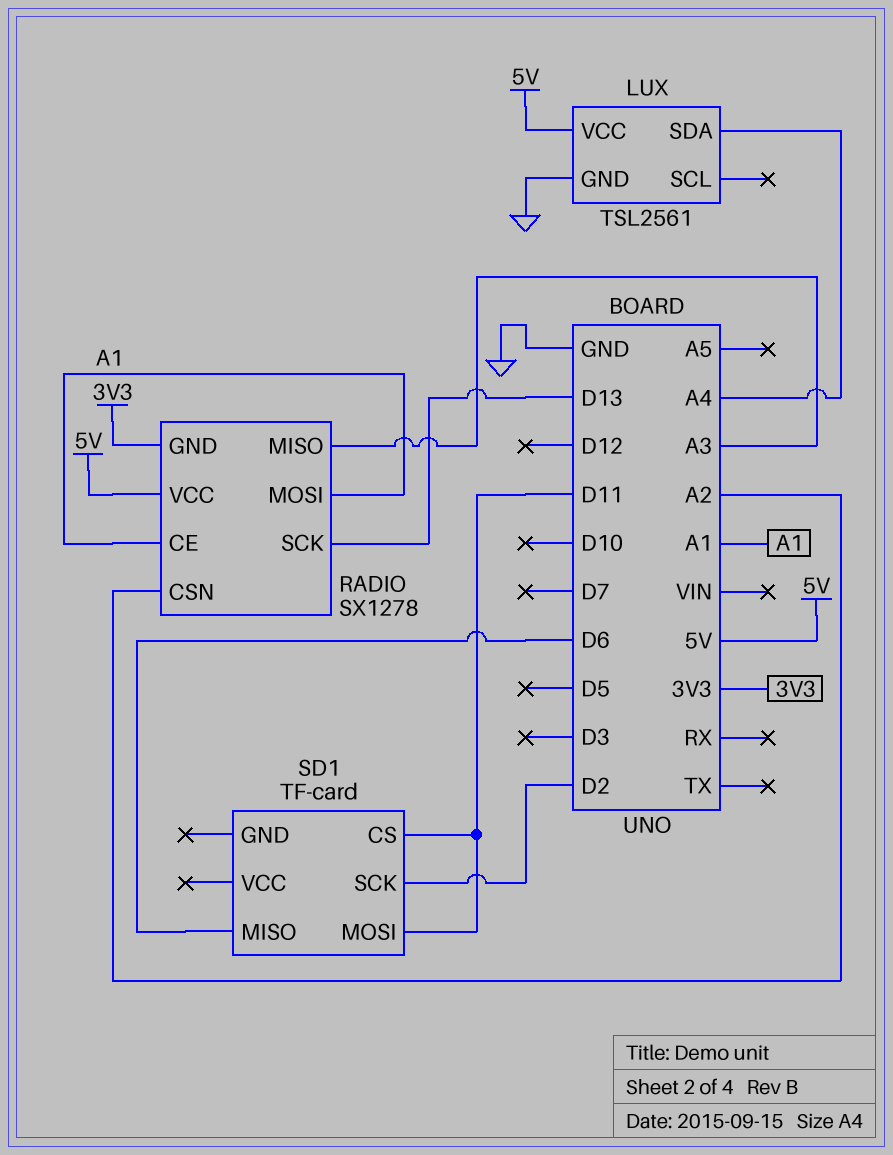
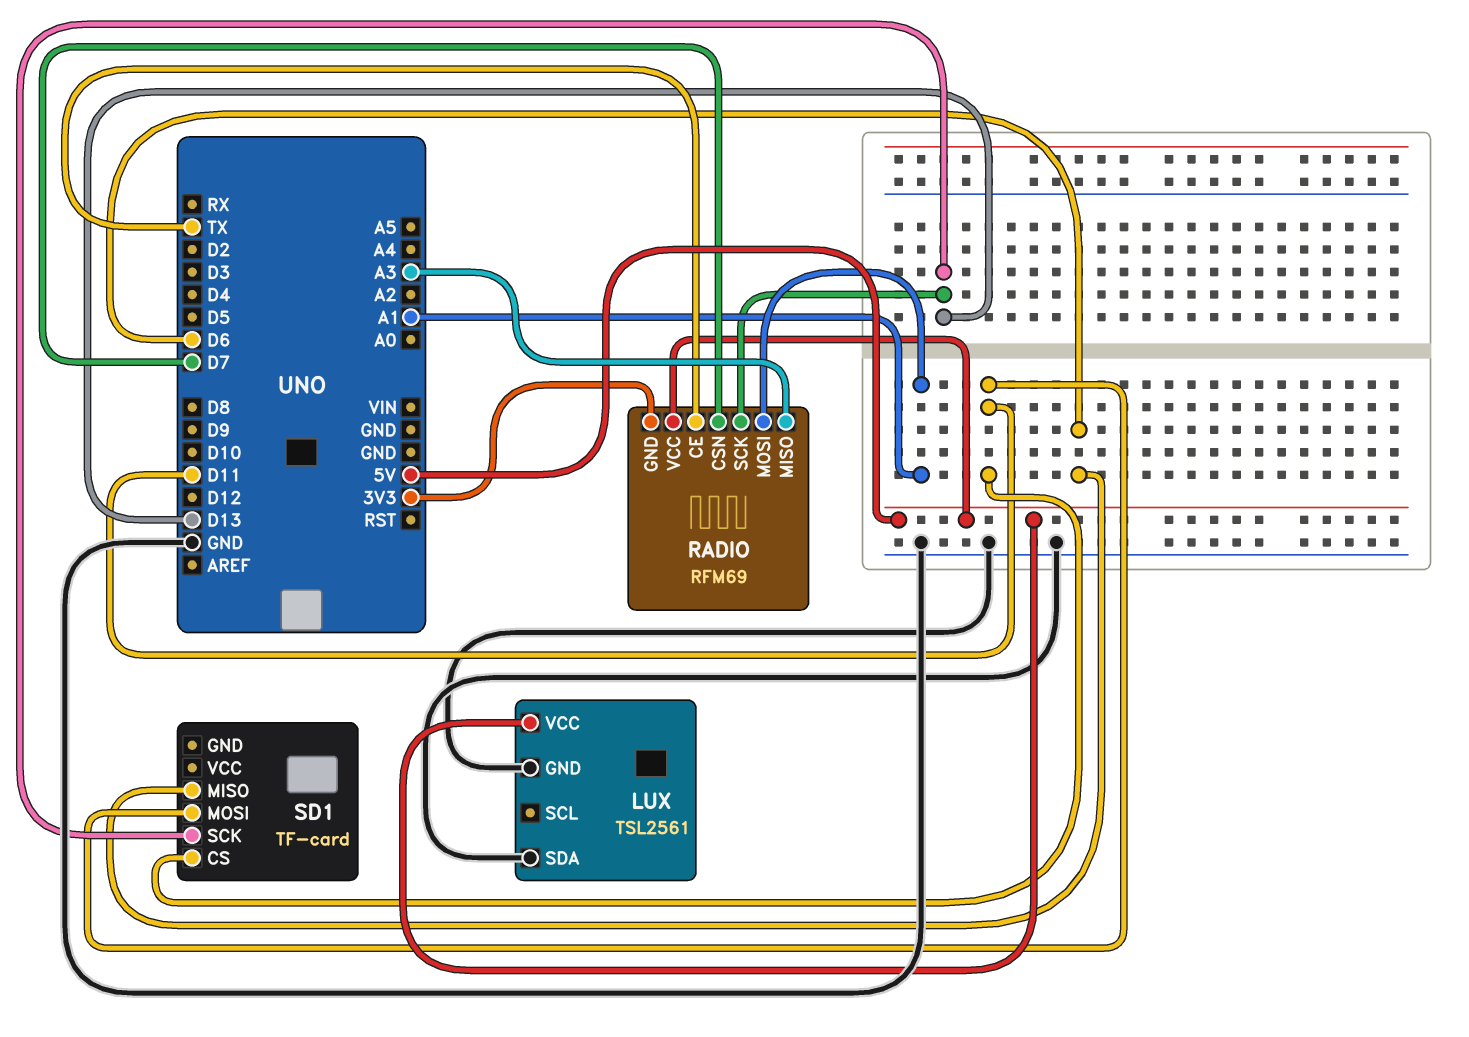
LUX pin SDA: A4 -> GND
RADIO: SX1278 -> RFM69
RADIO pin CE: A1 -> TX
RADIO pin CSN: A2 -> D7
SD1 pin SCK: D2 -> D13

